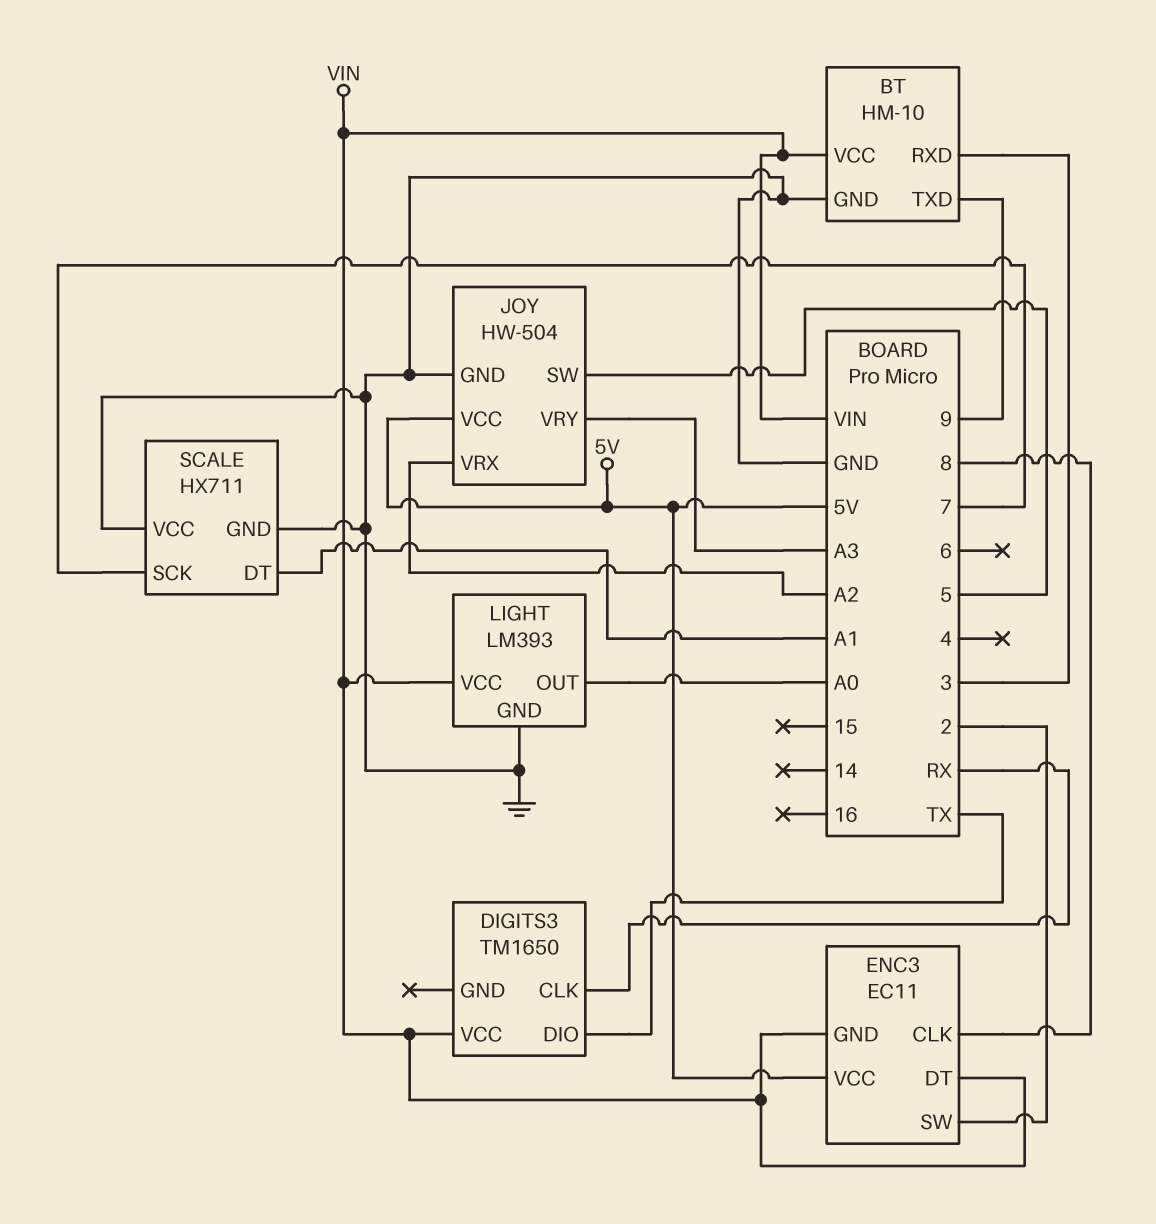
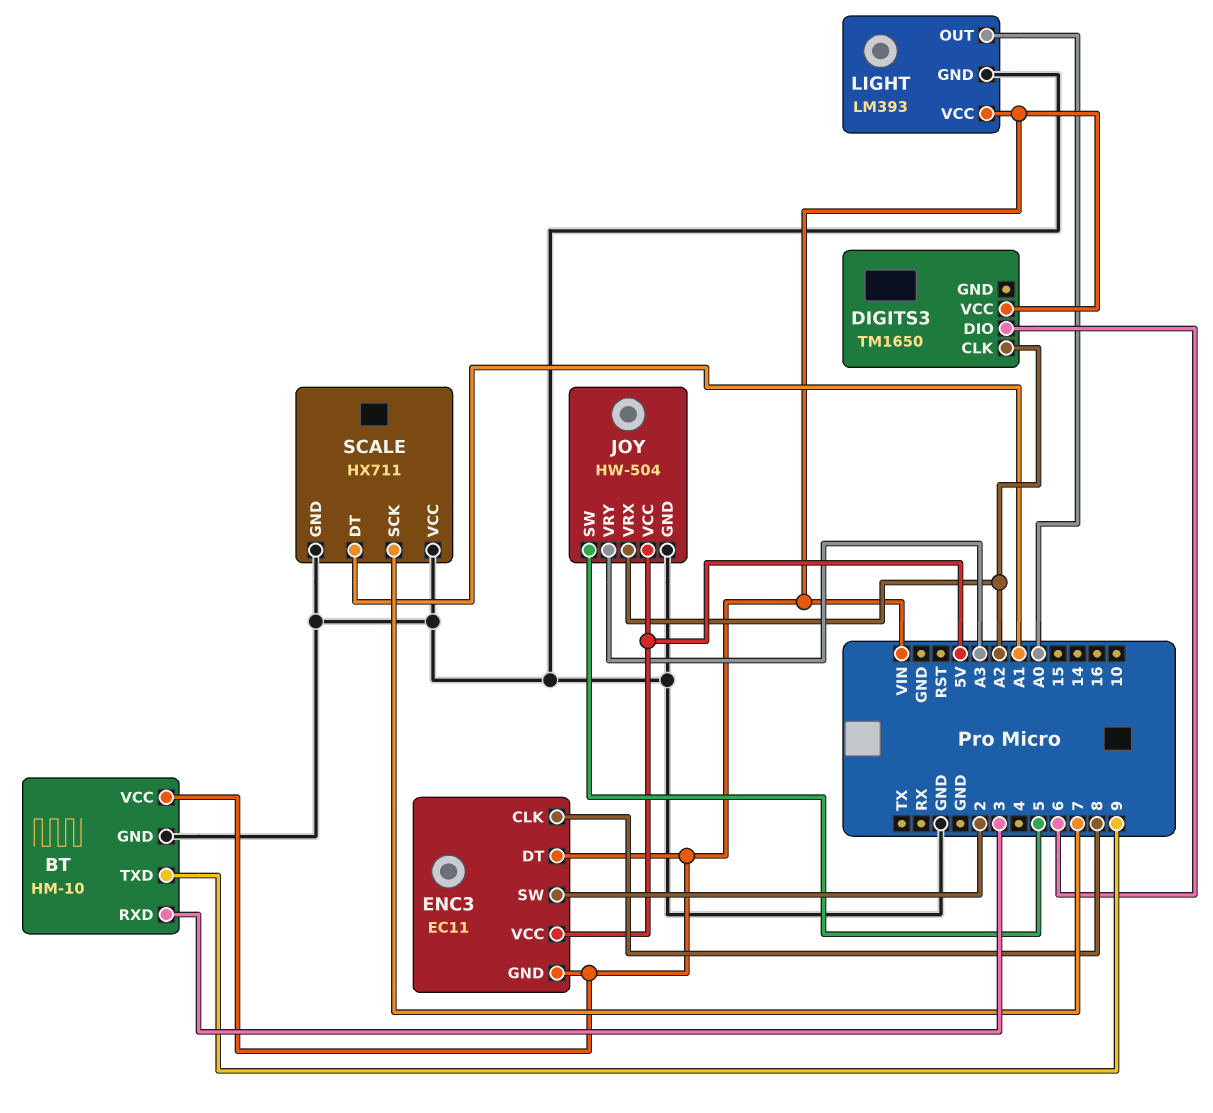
DIGITS3 pin CLK: RX -> A2
DIGITS3 pin DIO: TX -> 6

